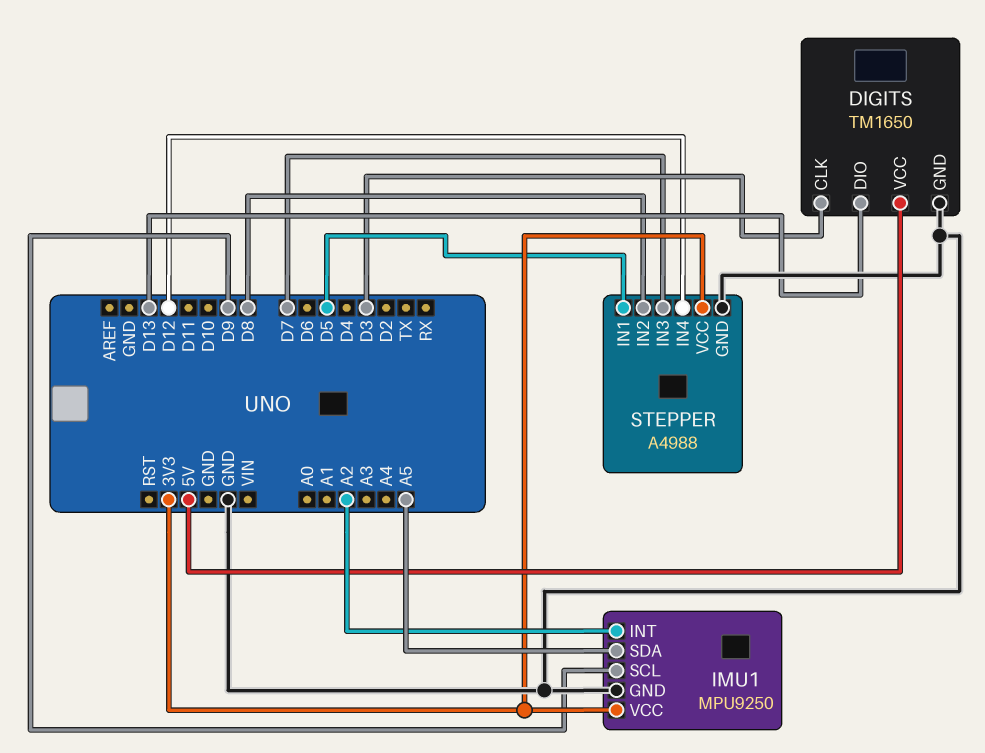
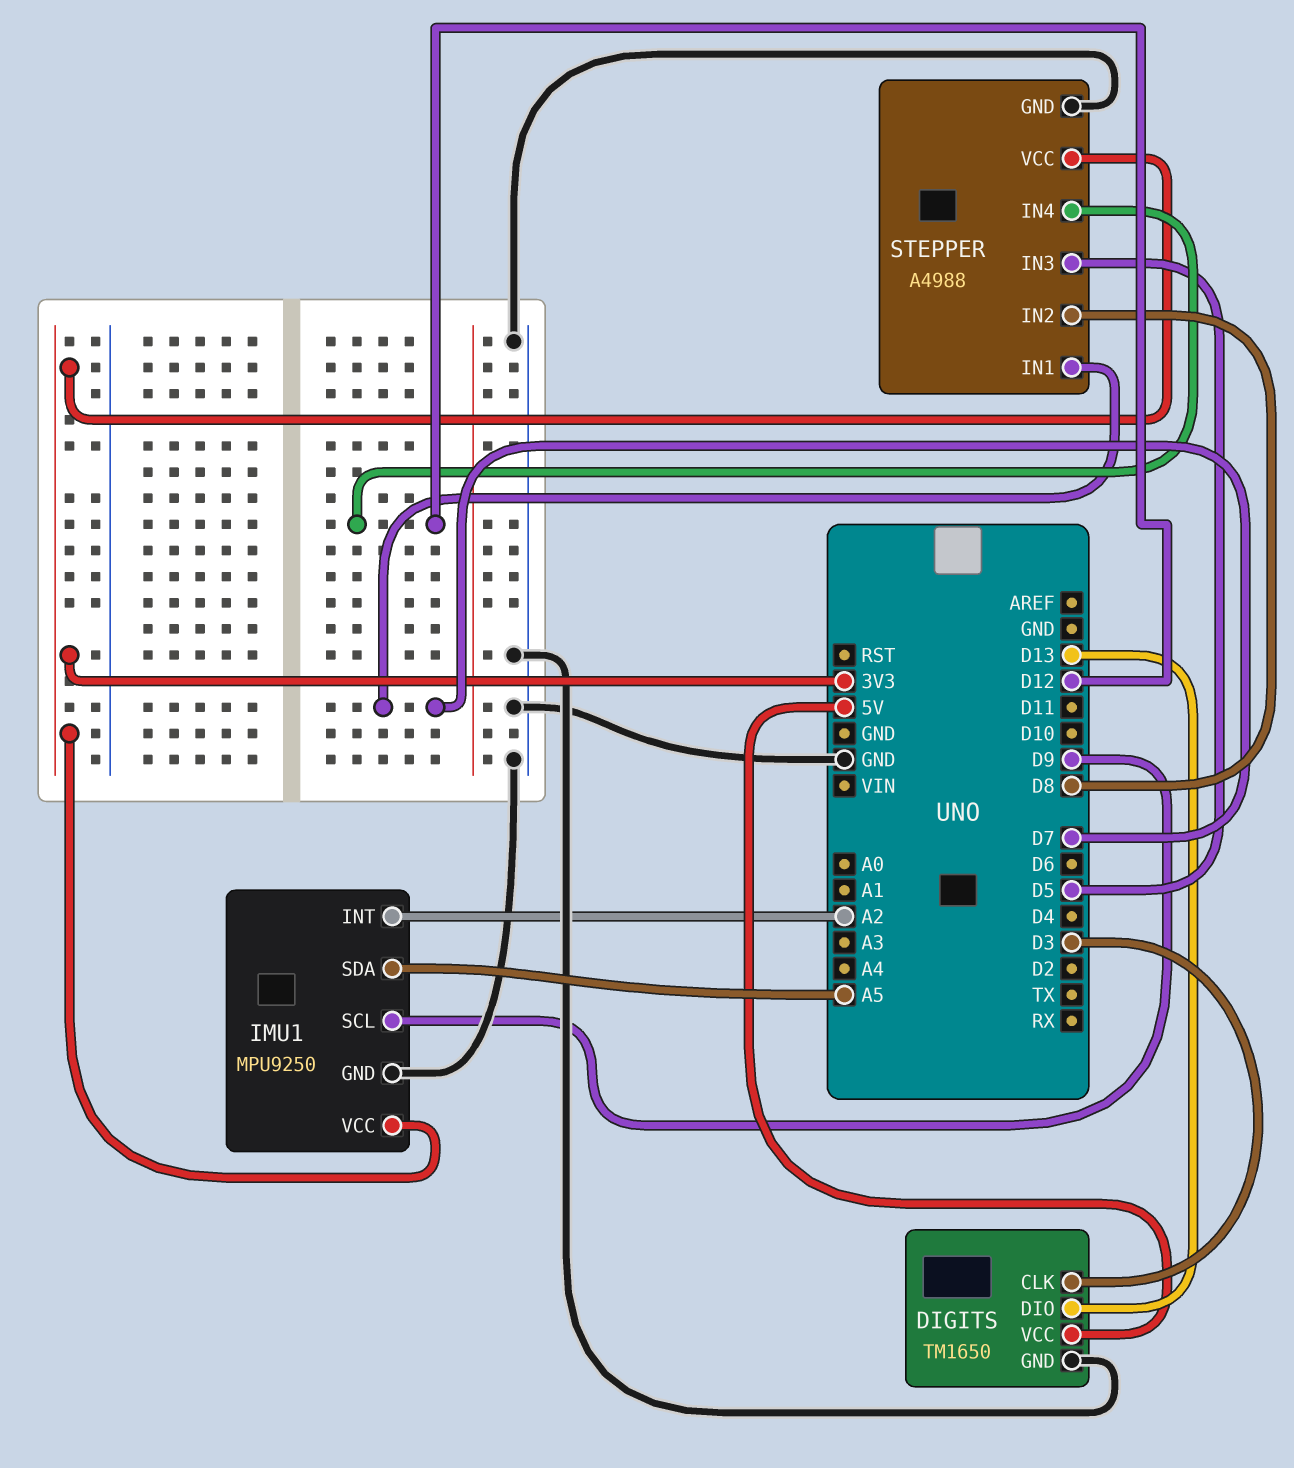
STEPPER pin IN1: D5 -> D7
STEPPER pin IN3: D7 -> D5

